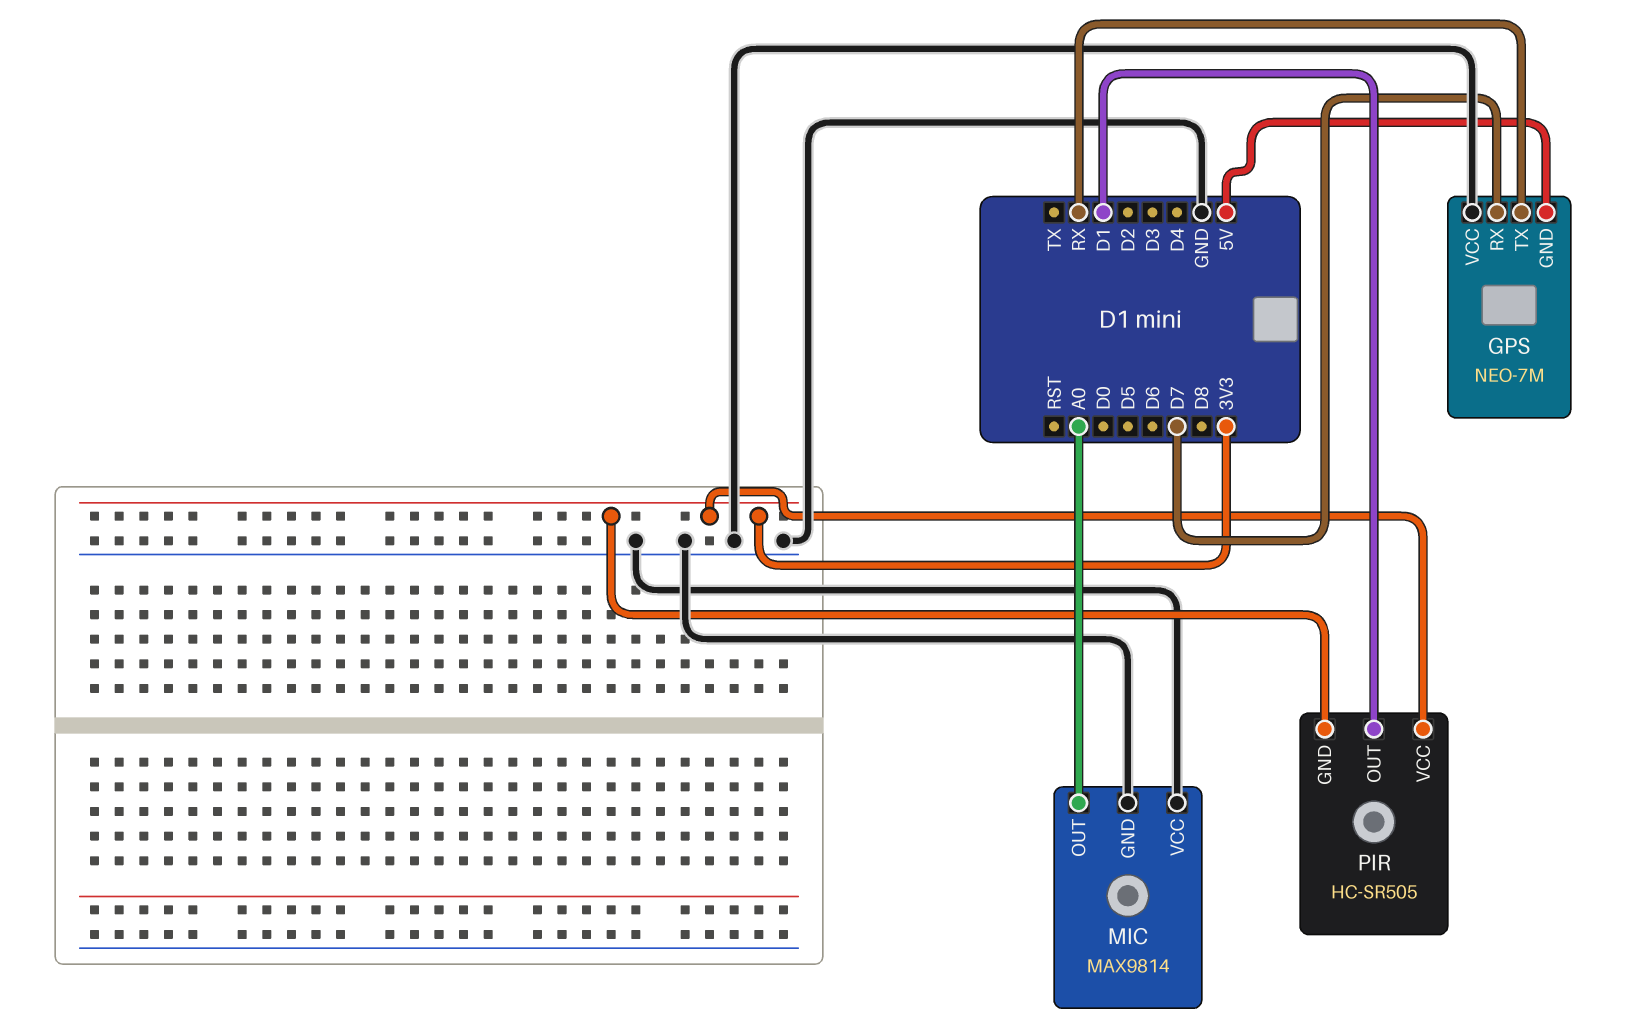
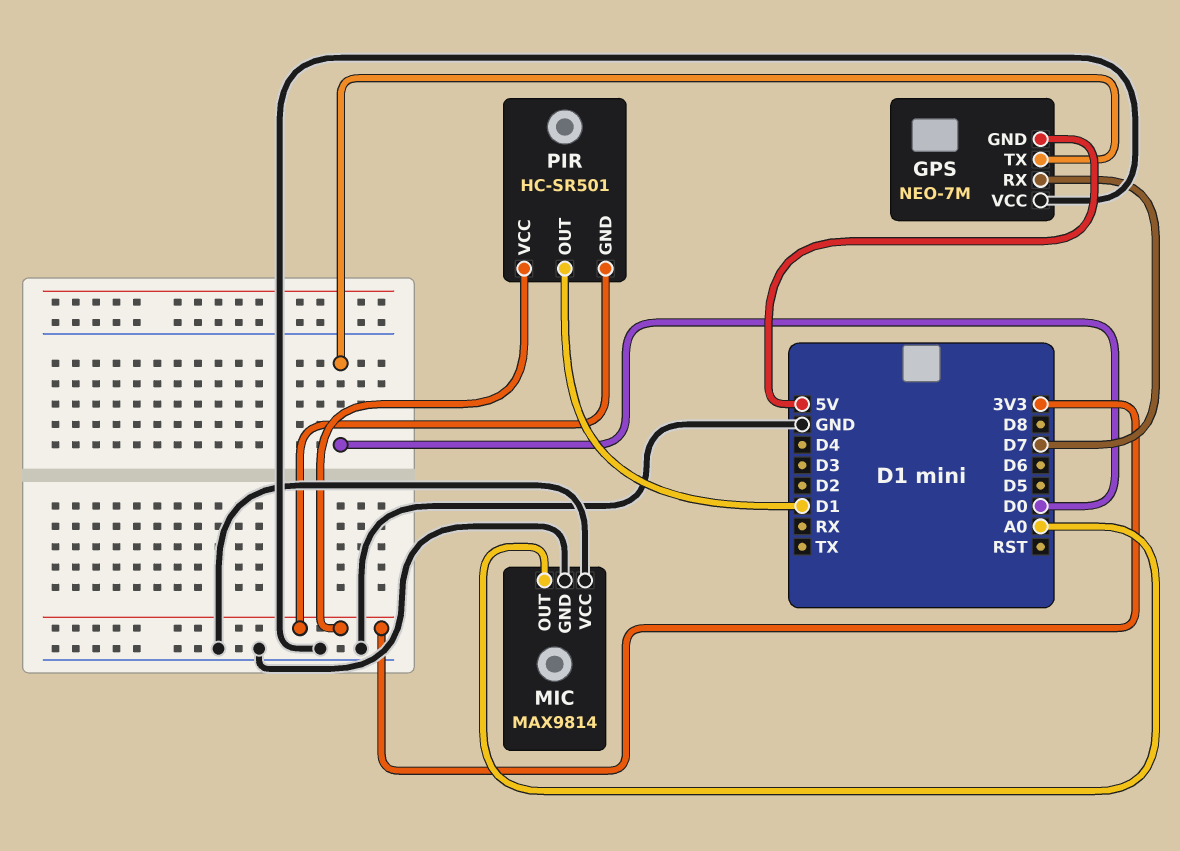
GPS pin TX: RX -> D0
PIR: HC-SR505 -> HC-SR501

